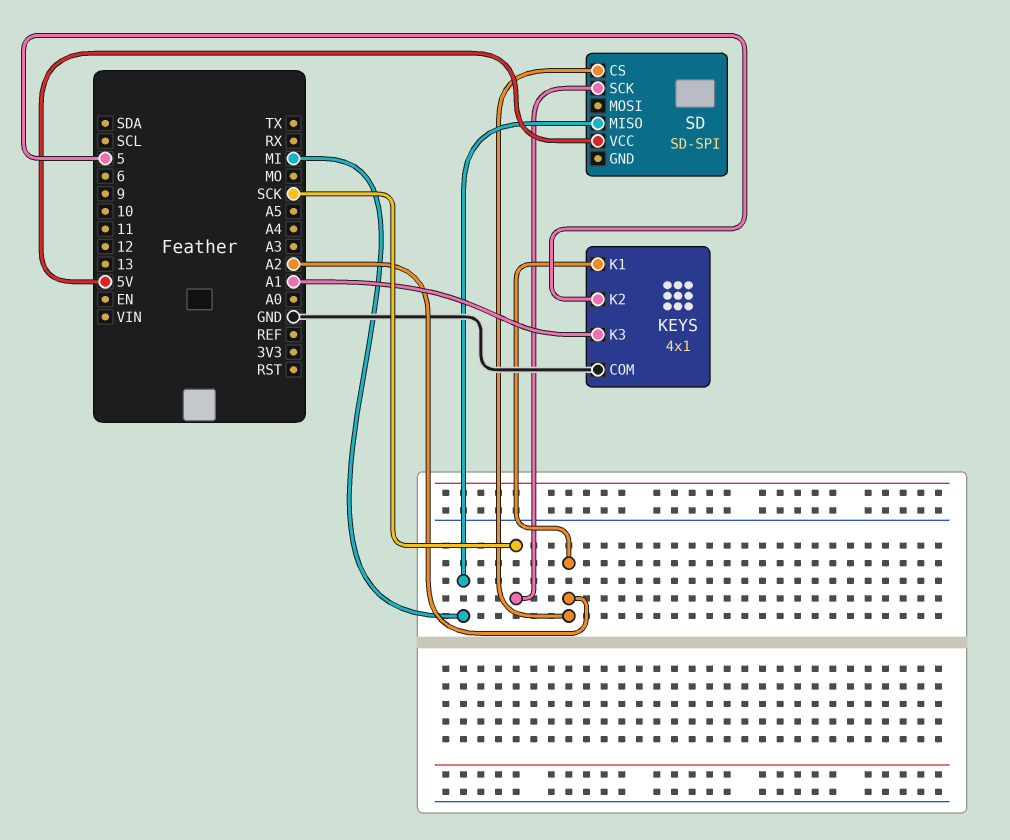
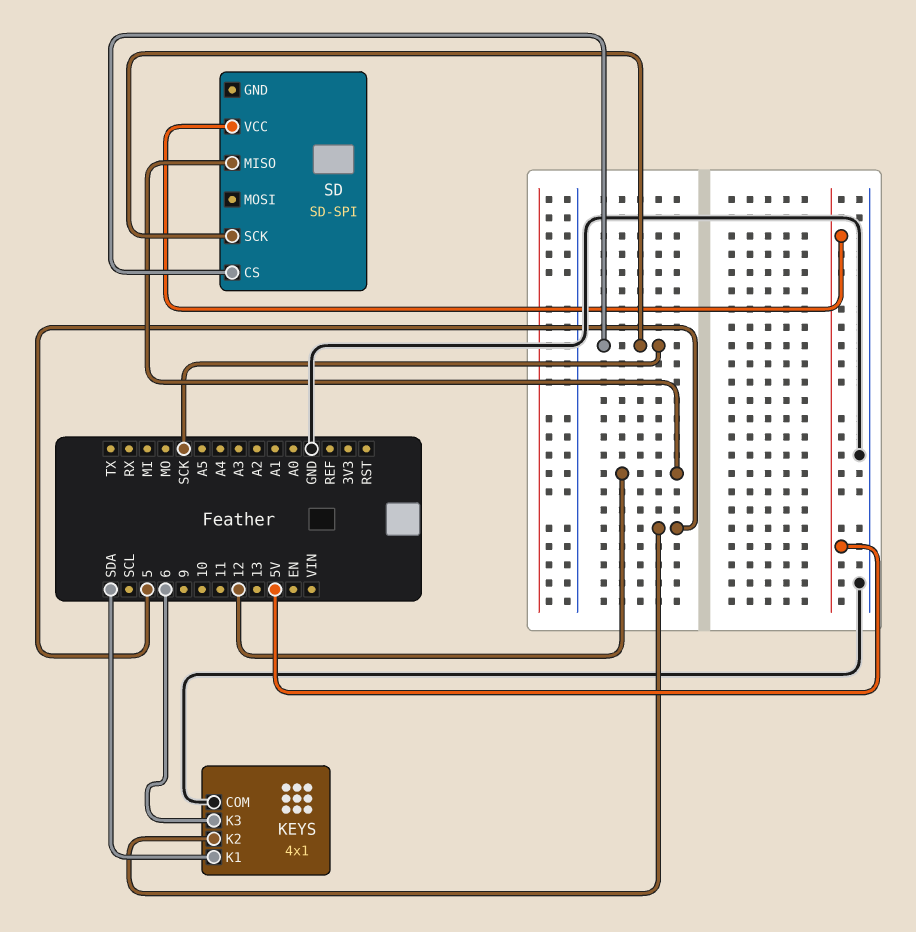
KEYS pin K1: A2 -> SDA
KEYS pin K3: A1 -> 6
SD pin CS: A2 -> SCK
SD pin MISO: MI -> 12

